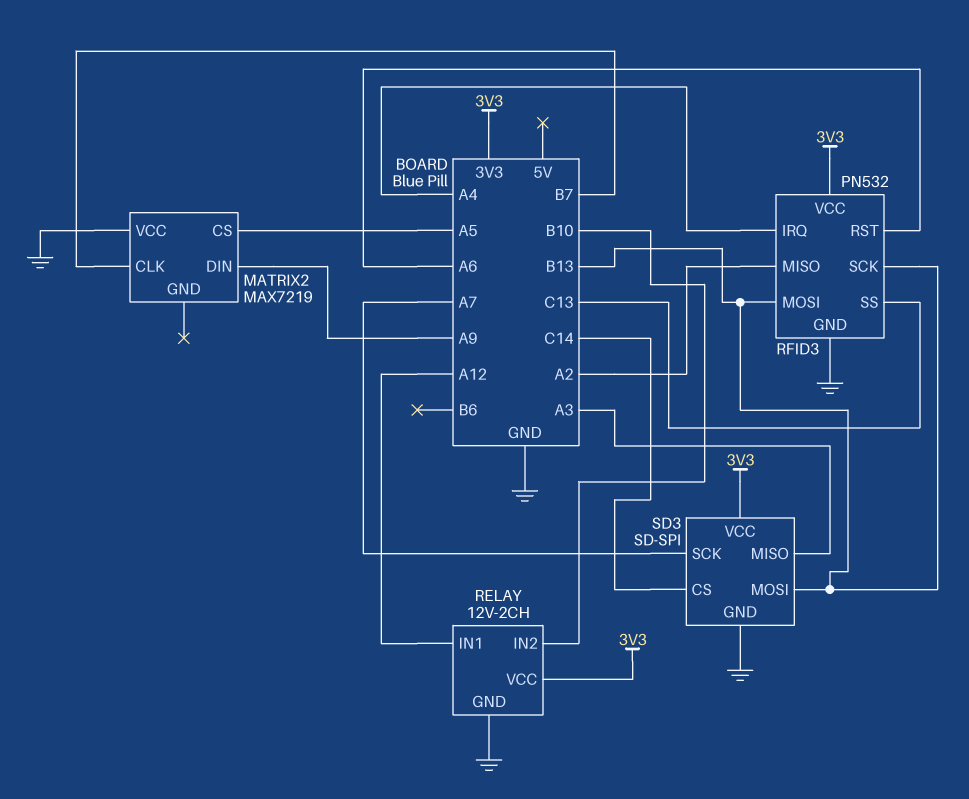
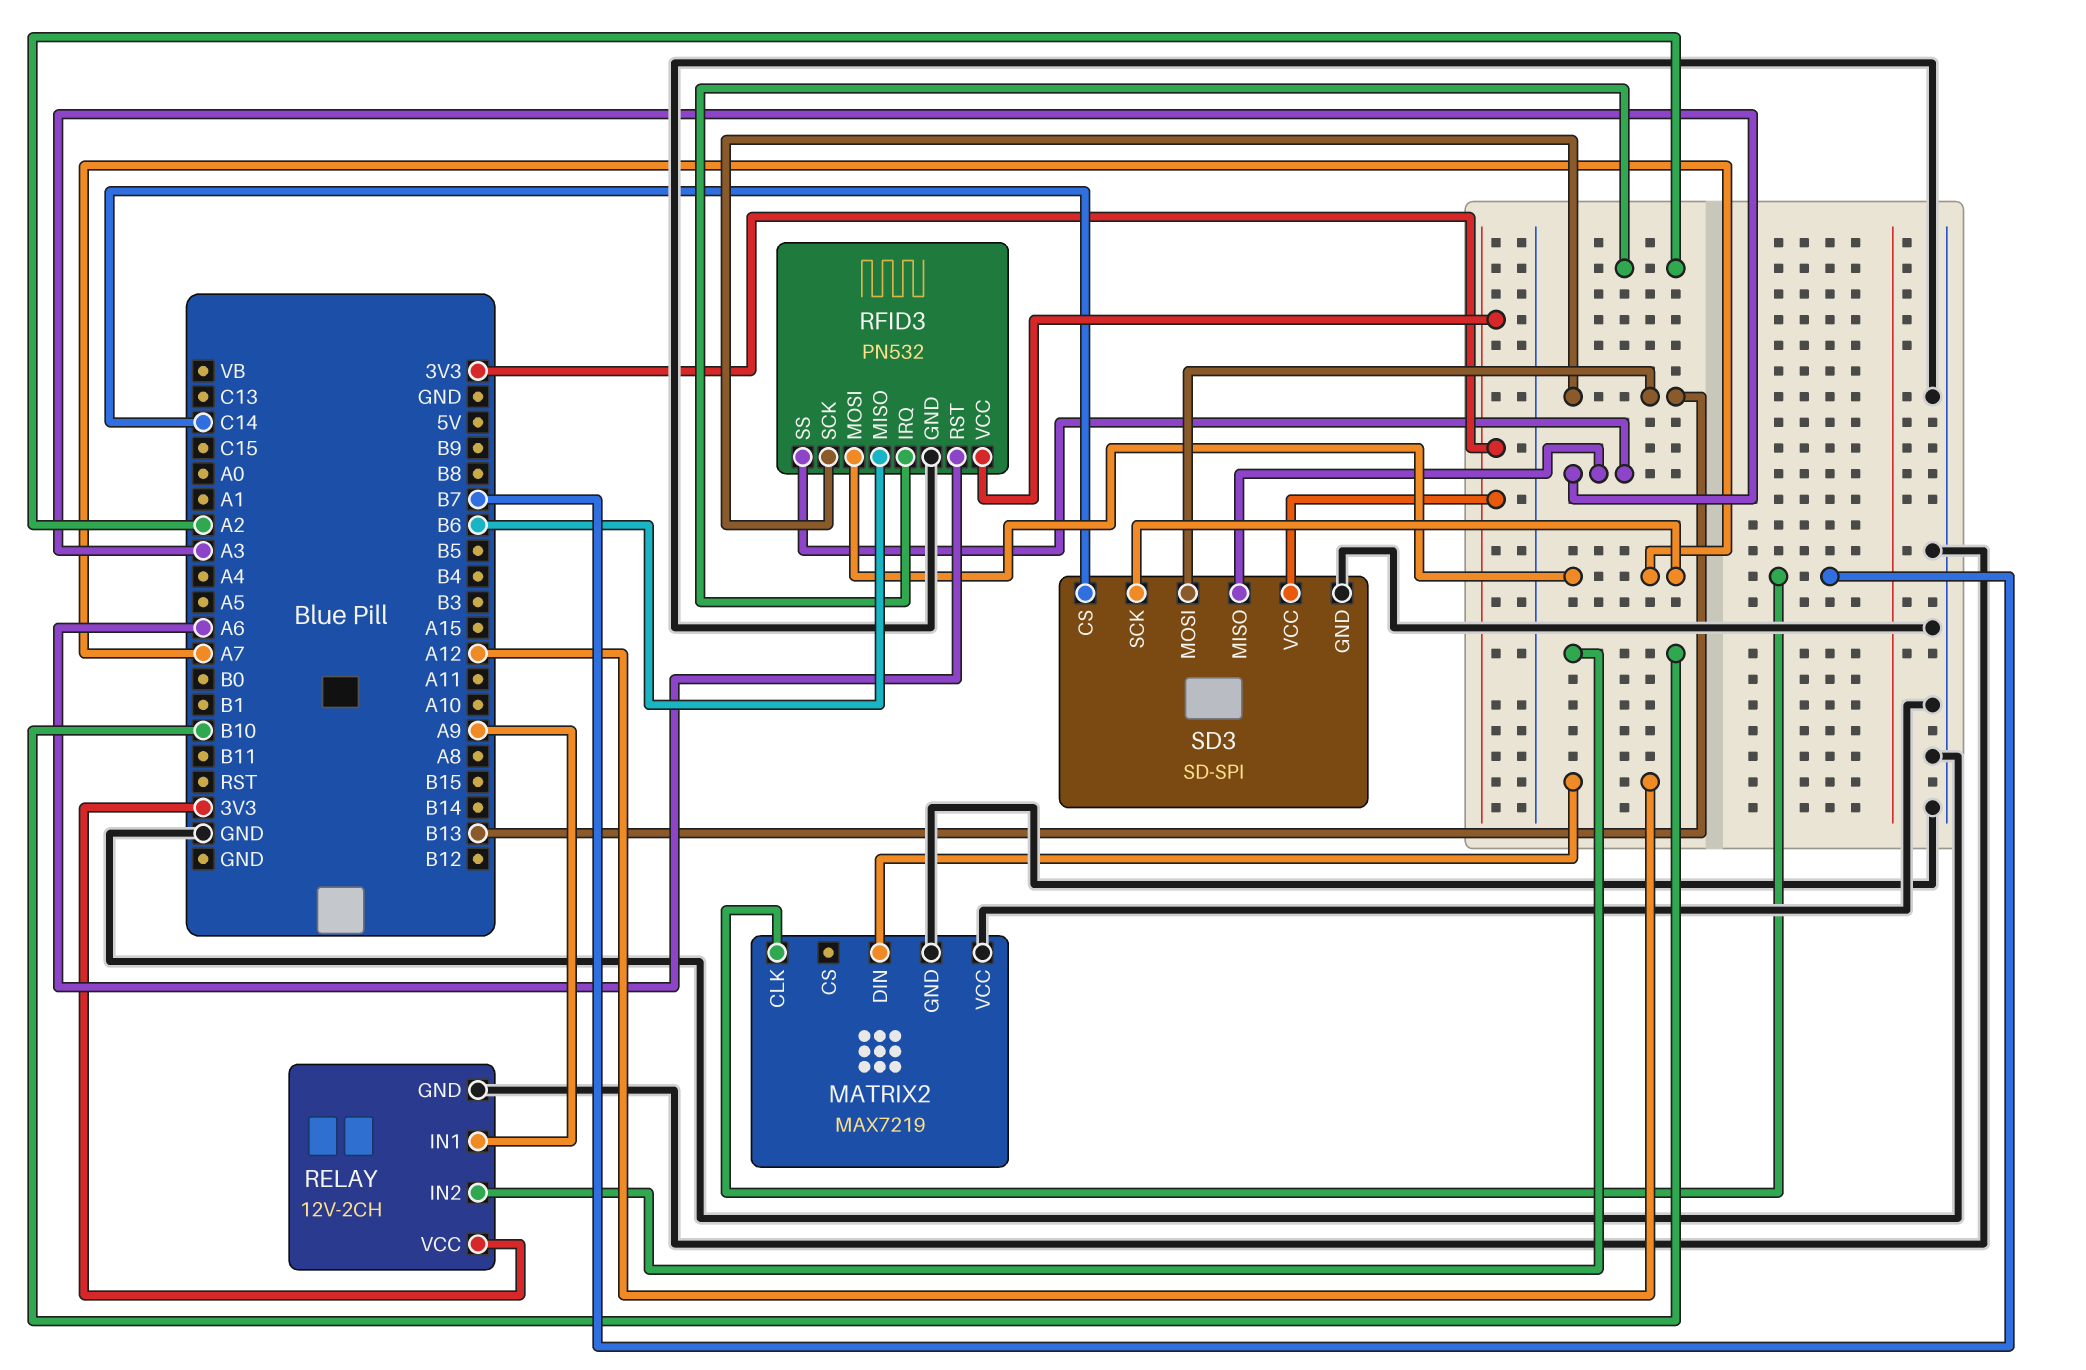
MATRIX2 pin CS: A5 -> none
MATRIX2 pin DIN: A9 -> A12
MATRIX2 pin GND: none -> GND
RELAY pin IN1: A12 -> A9
RFID3 pin IRQ: A4 -> A2
RFID3 pin MISO: A2 -> B6
RFID3 pin MOSI: B13 -> A7
RFID3 pin SS: C13 -> A3

